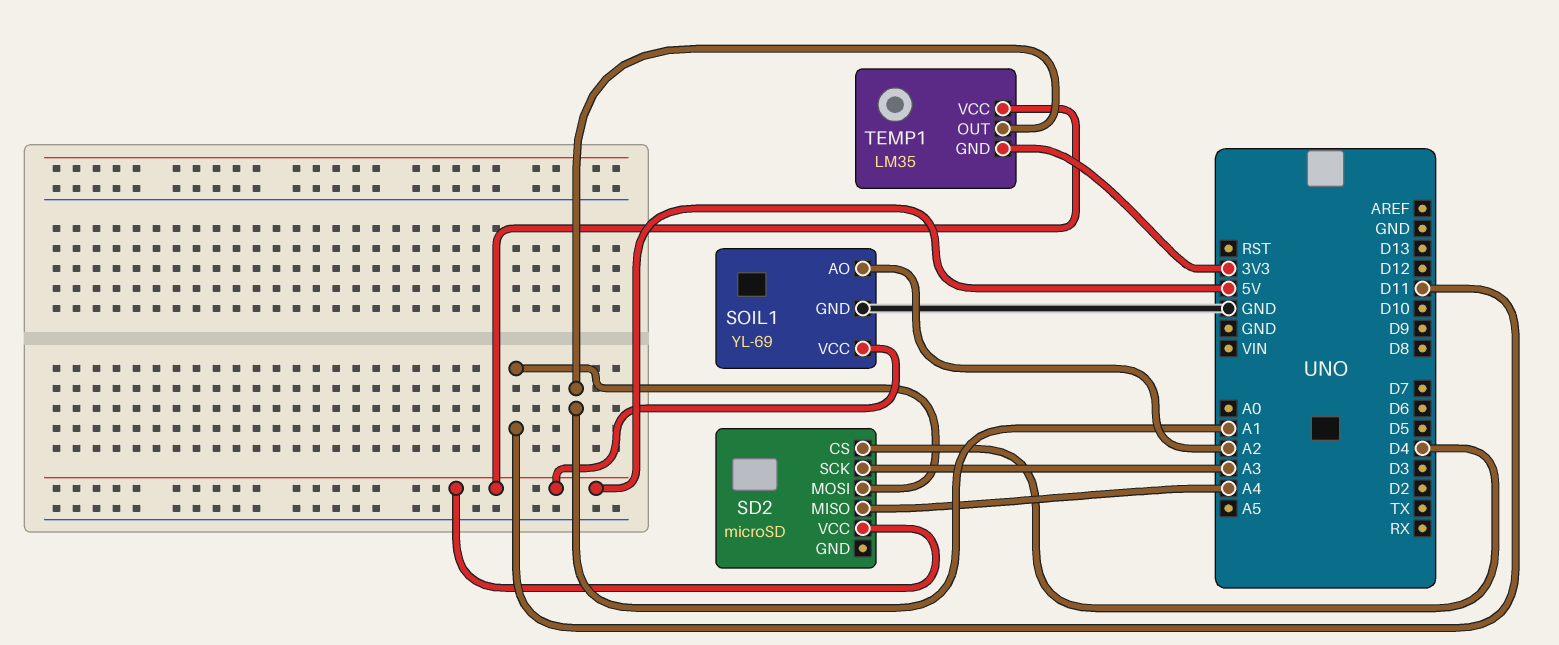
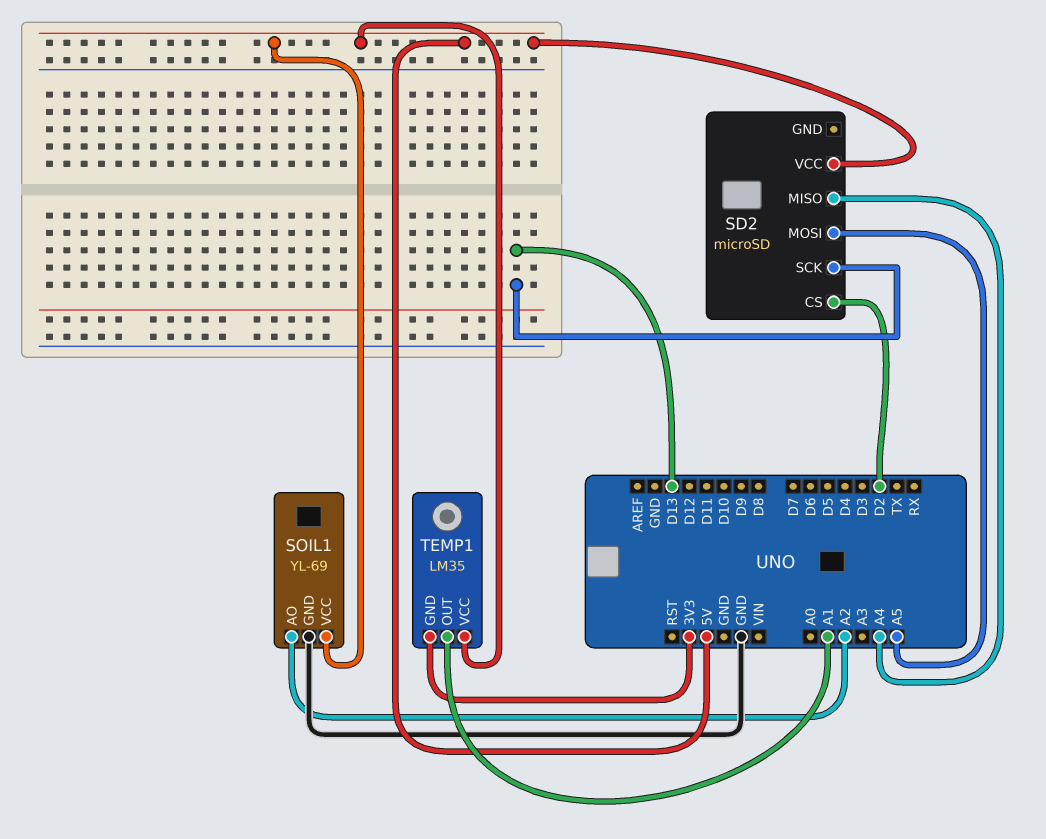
SD2 pin CS: D4 -> D2
SD2 pin MOSI: D11 -> A5
SD2 pin SCK: A3 -> D13

